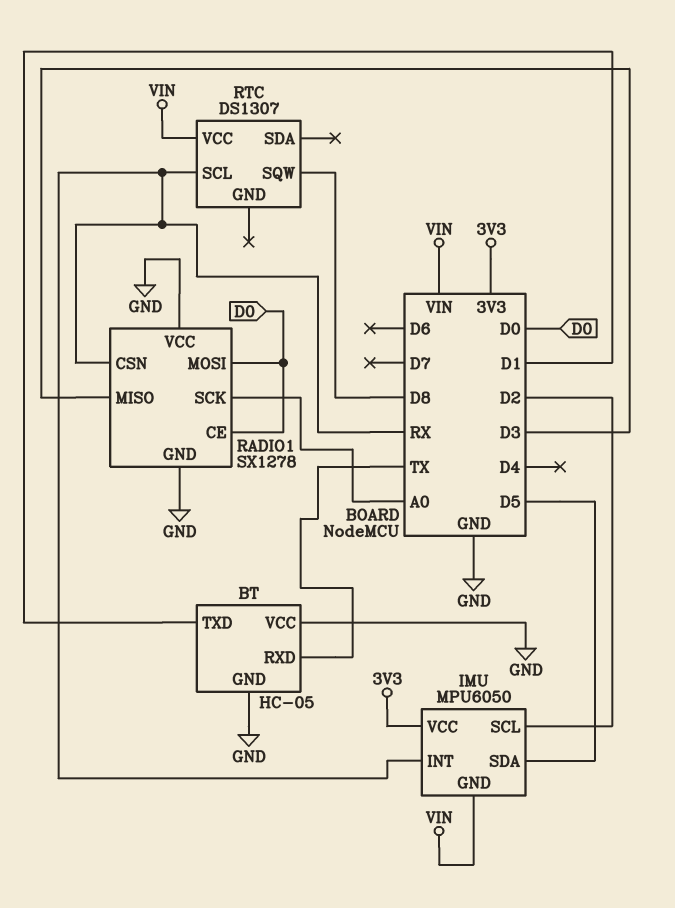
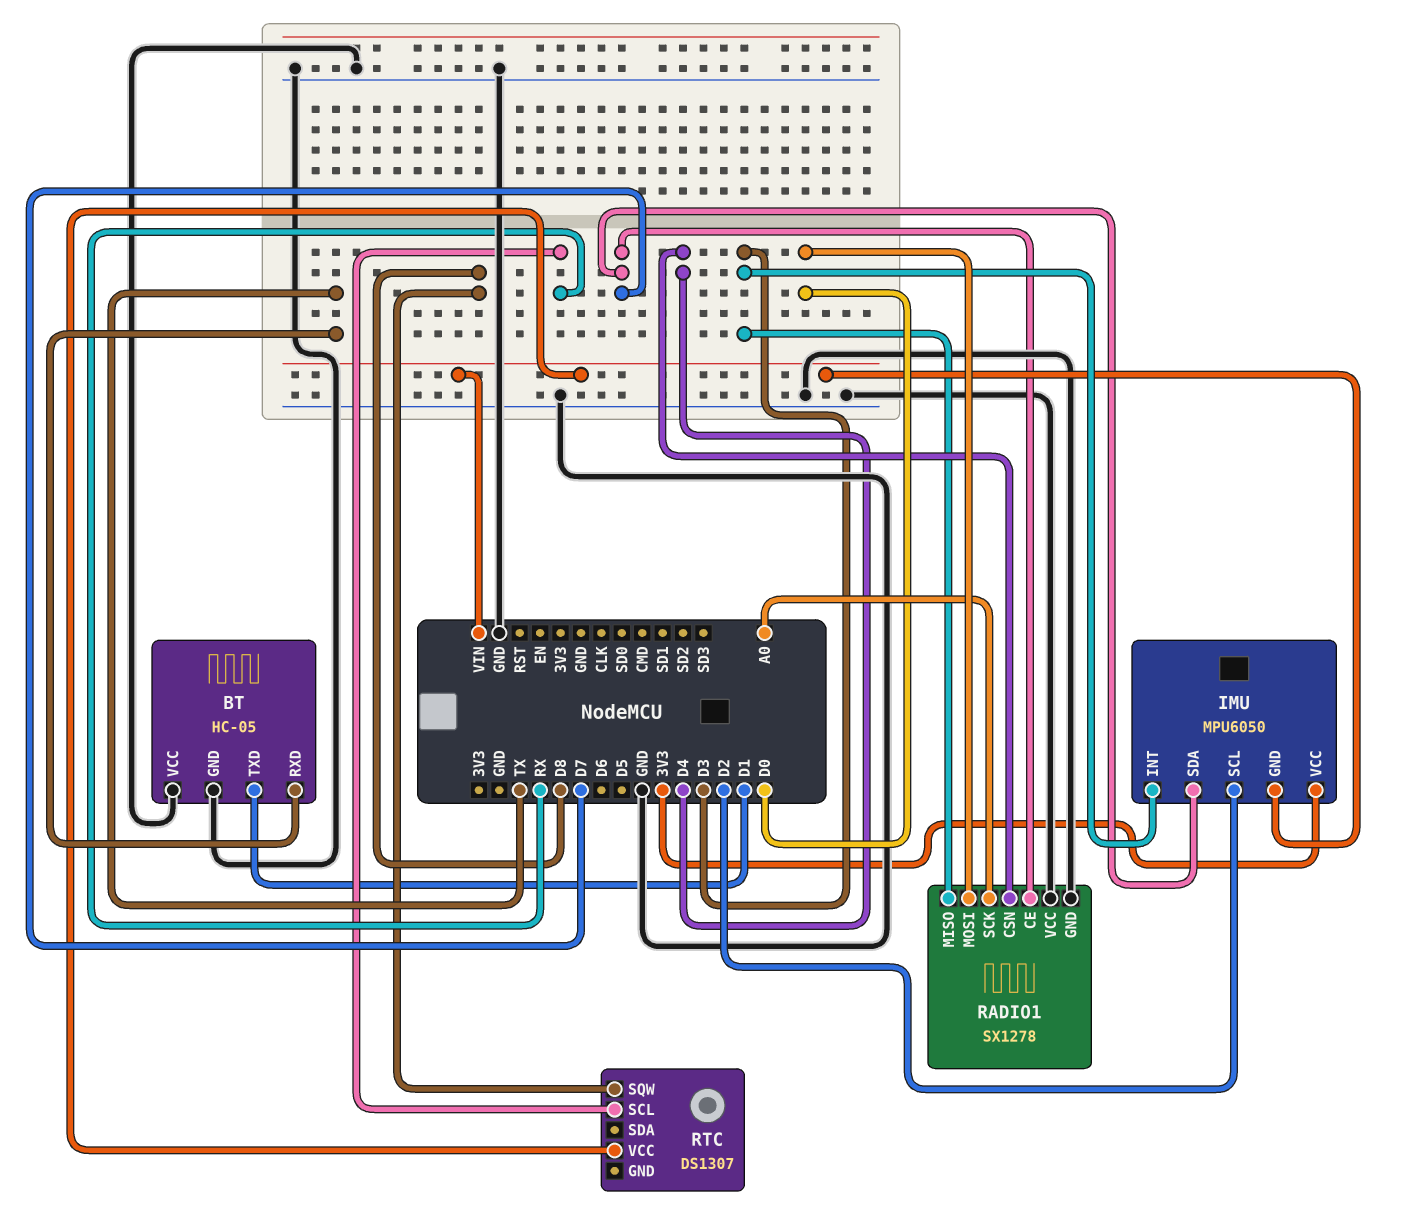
IMU pin INT: RX -> D3
IMU pin SDA: D5 -> D7
RADIO1 pin CE: D0 -> D7
RADIO1 pin CSN: RX -> D4

